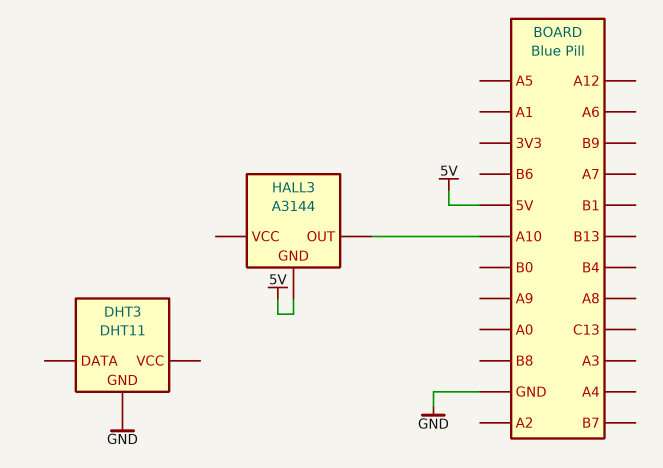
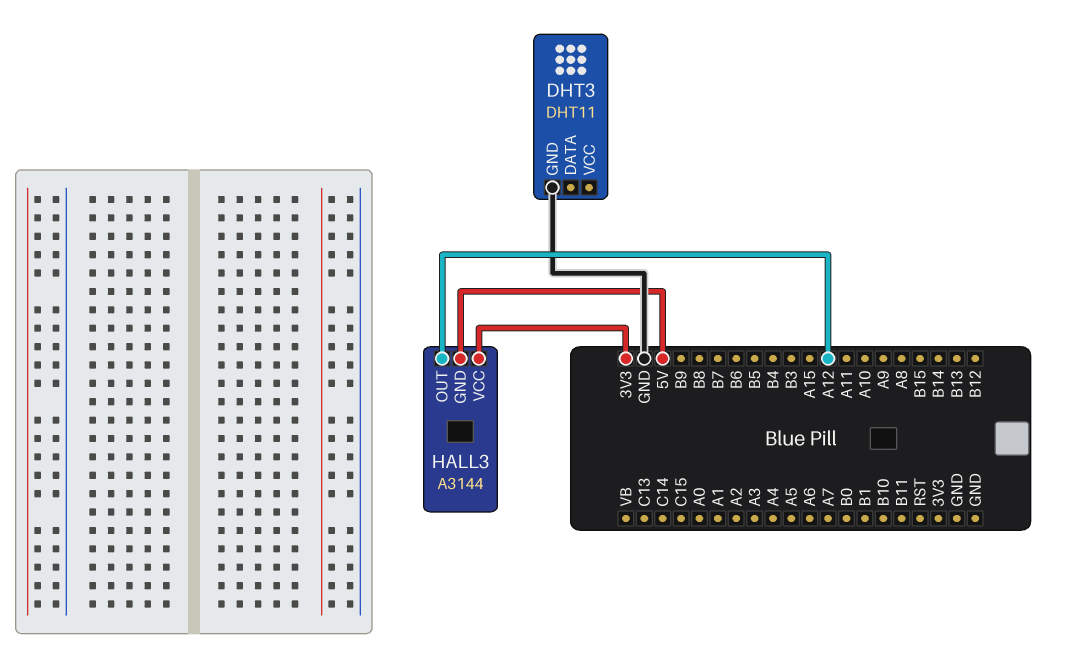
HALL3 pin OUT: A10 -> A12
HALL3 pin VCC: none -> 3V3

